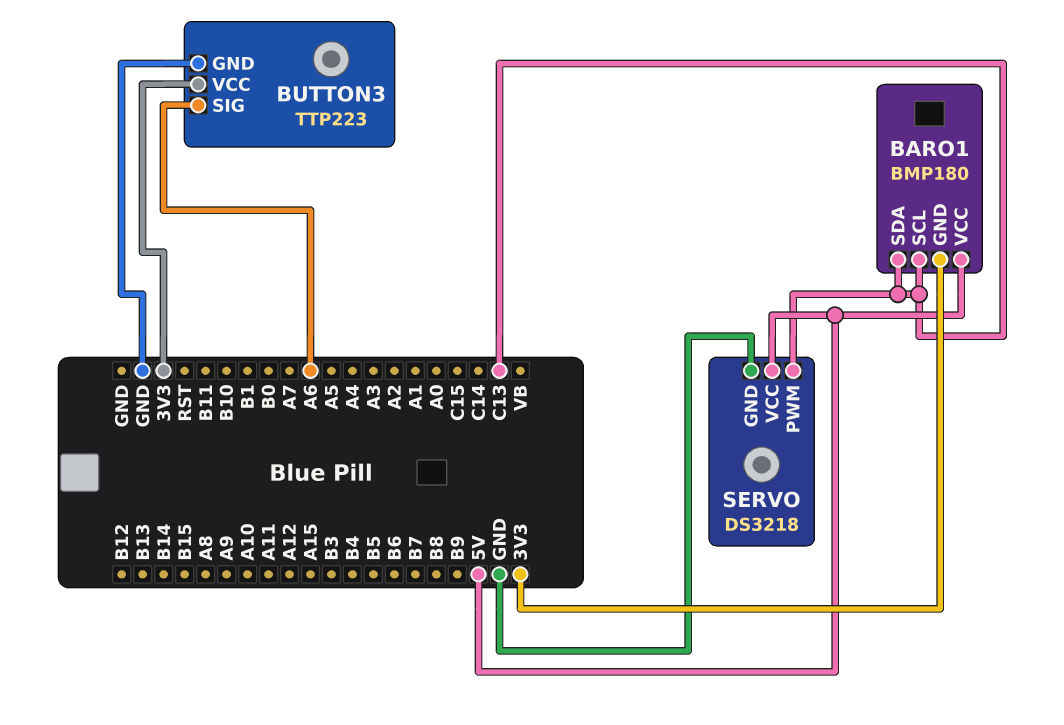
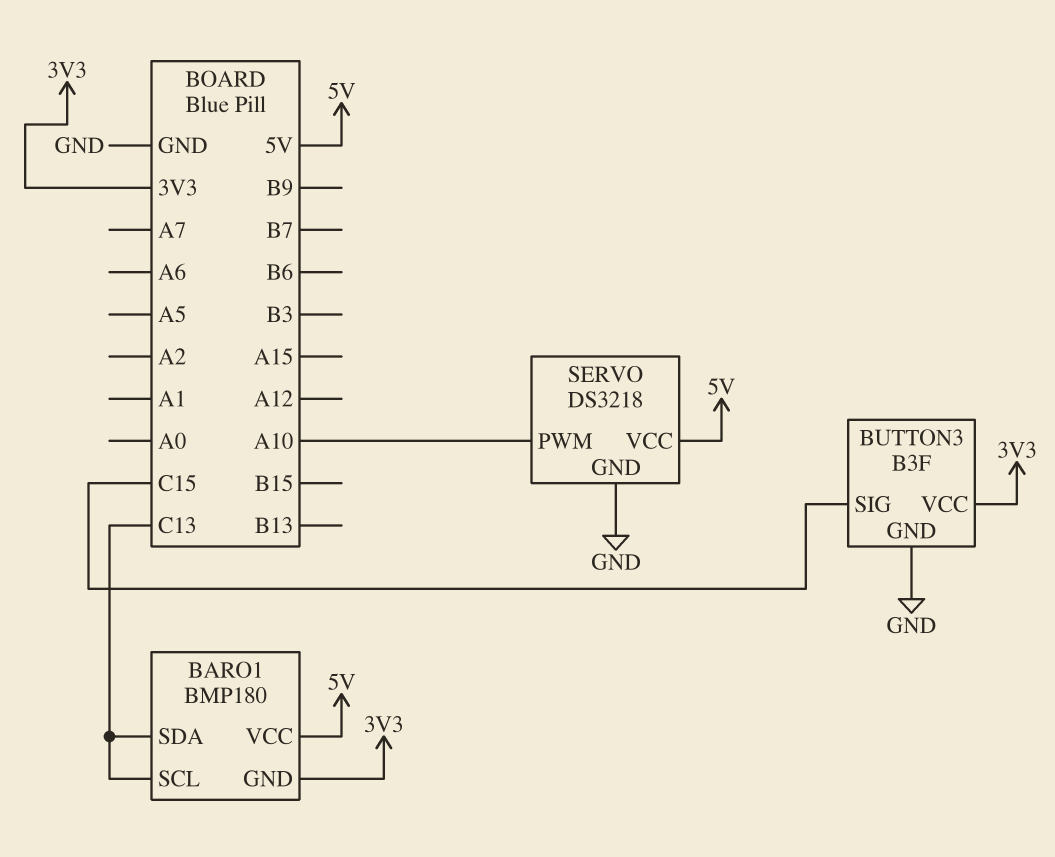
BUTTON3: TTP223 -> B3F
BUTTON3 pin SIG: A6 -> C15
SERVO pin PWM: C13 -> A10

